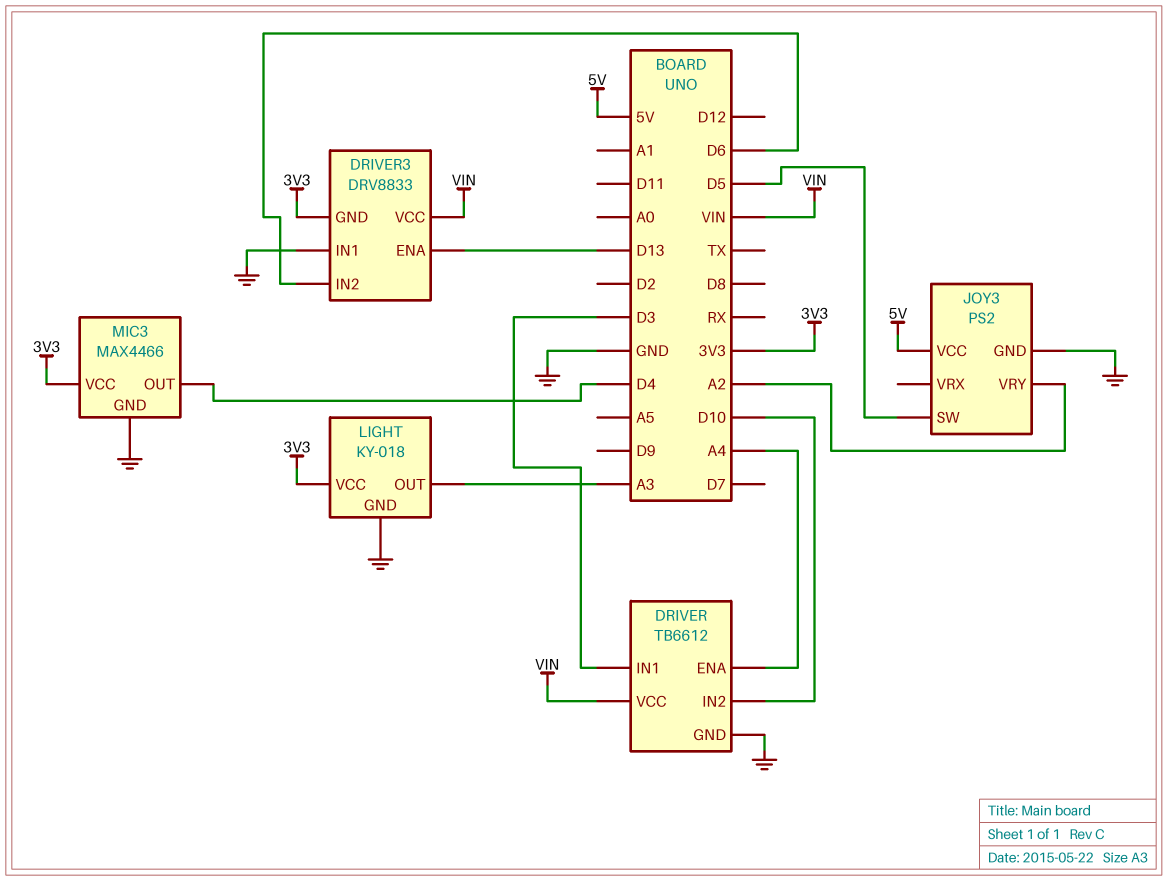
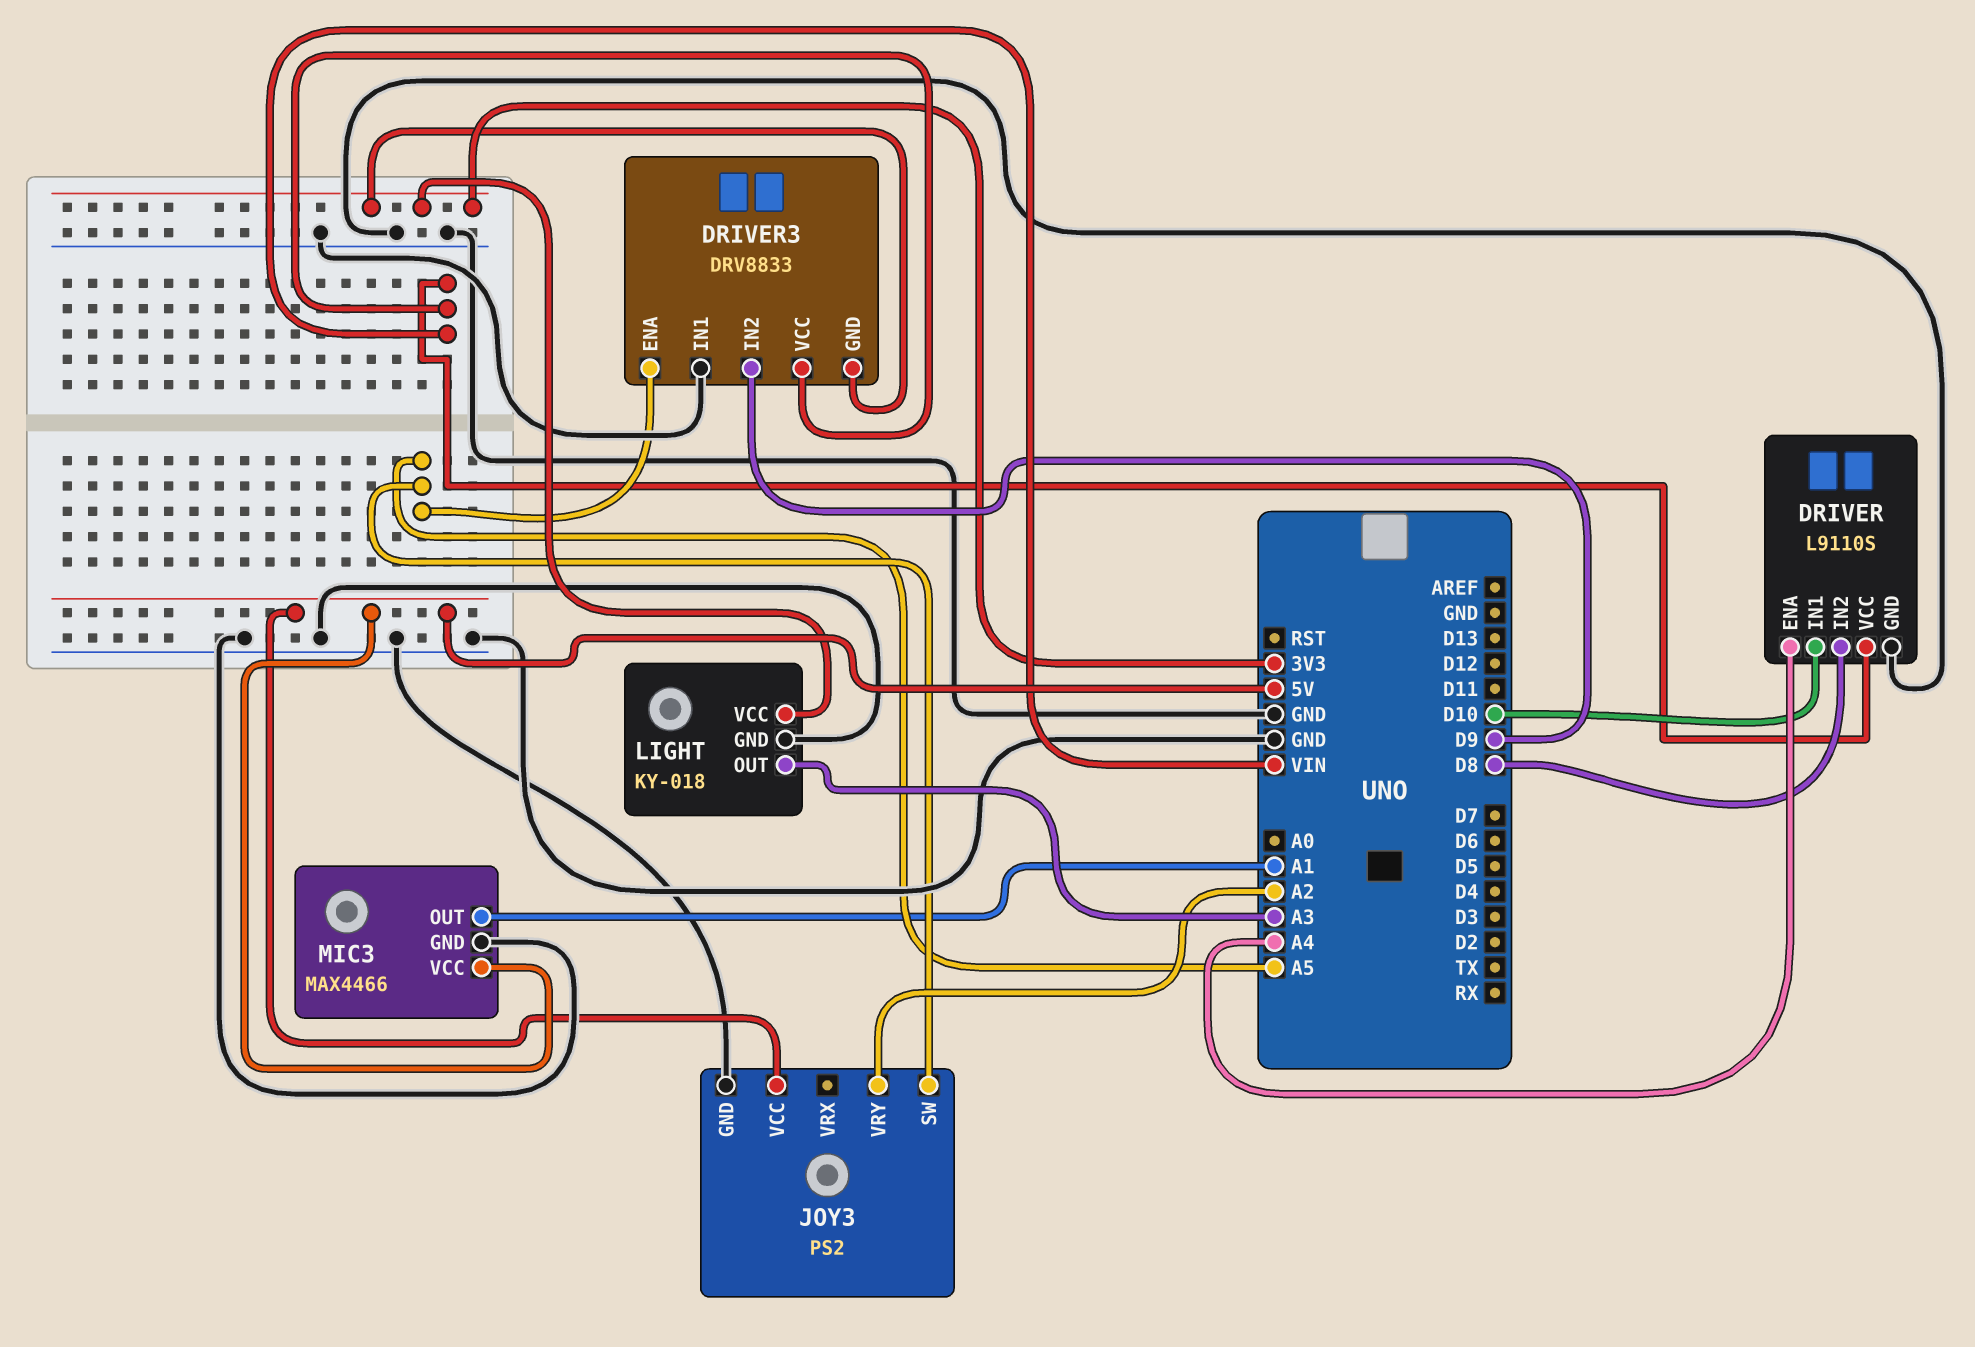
DRIVER: TB6612 -> L9110S
DRIVER pin IN1: D3 -> D10
DRIVER pin IN2: D10 -> D8
DRIVER3 pin ENA: D13 -> A5
DRIVER3 pin IN2: D6 -> D9
JOY3 pin SW: D5 -> A5
MIC3 pin OUT: D4 -> A1
MIC3 pin VCC: 3V3 -> 5V

